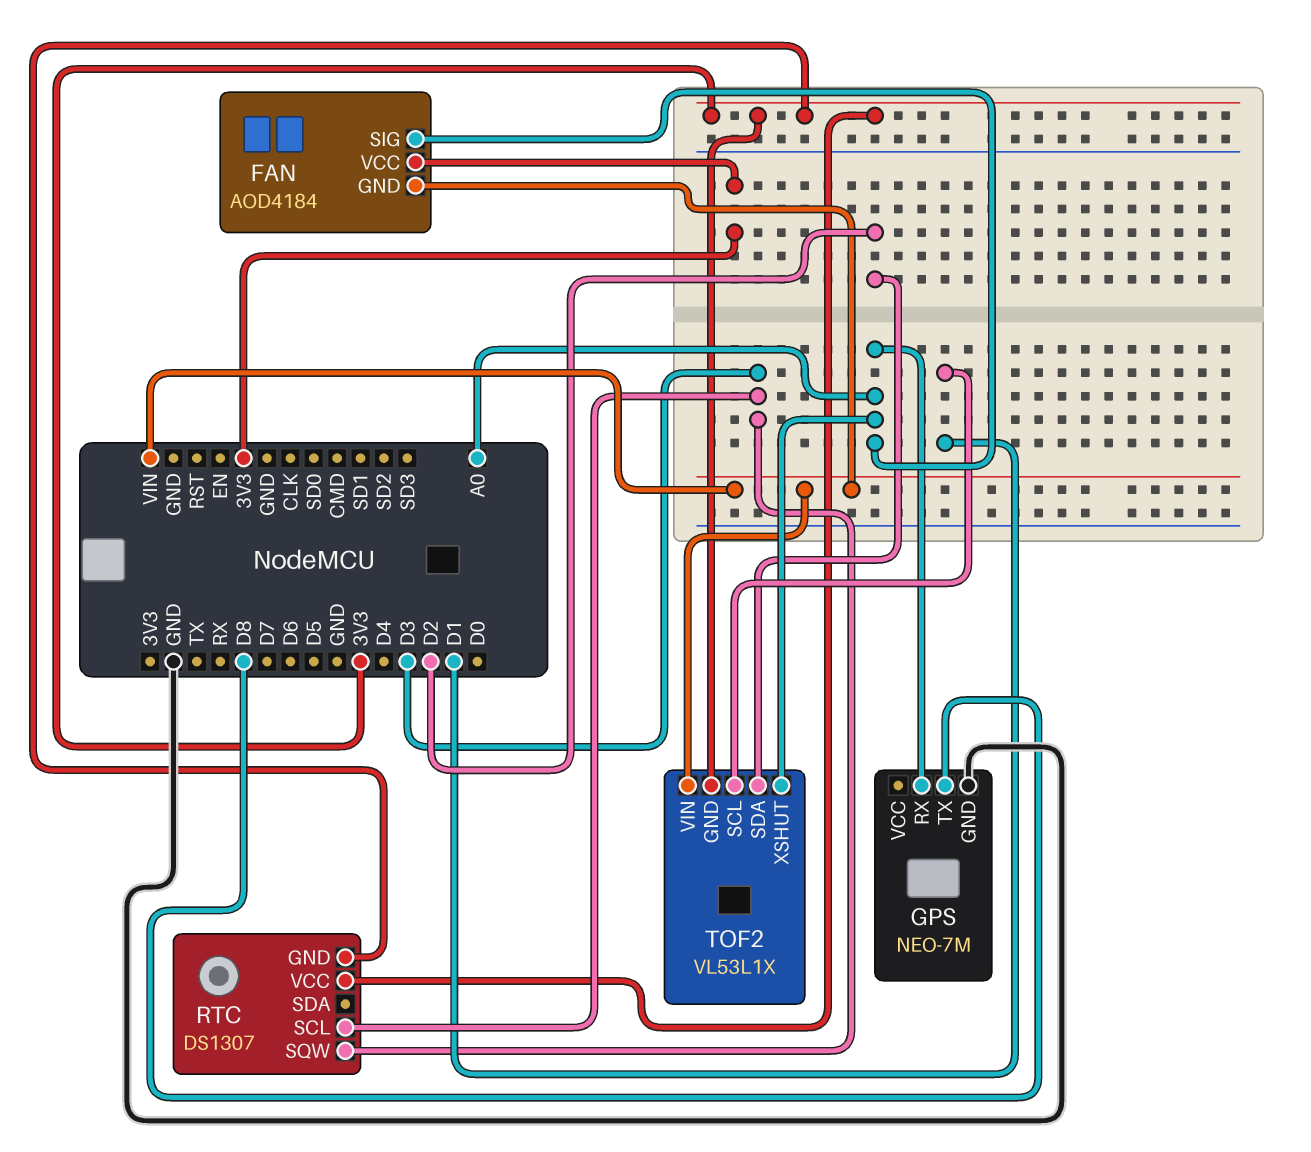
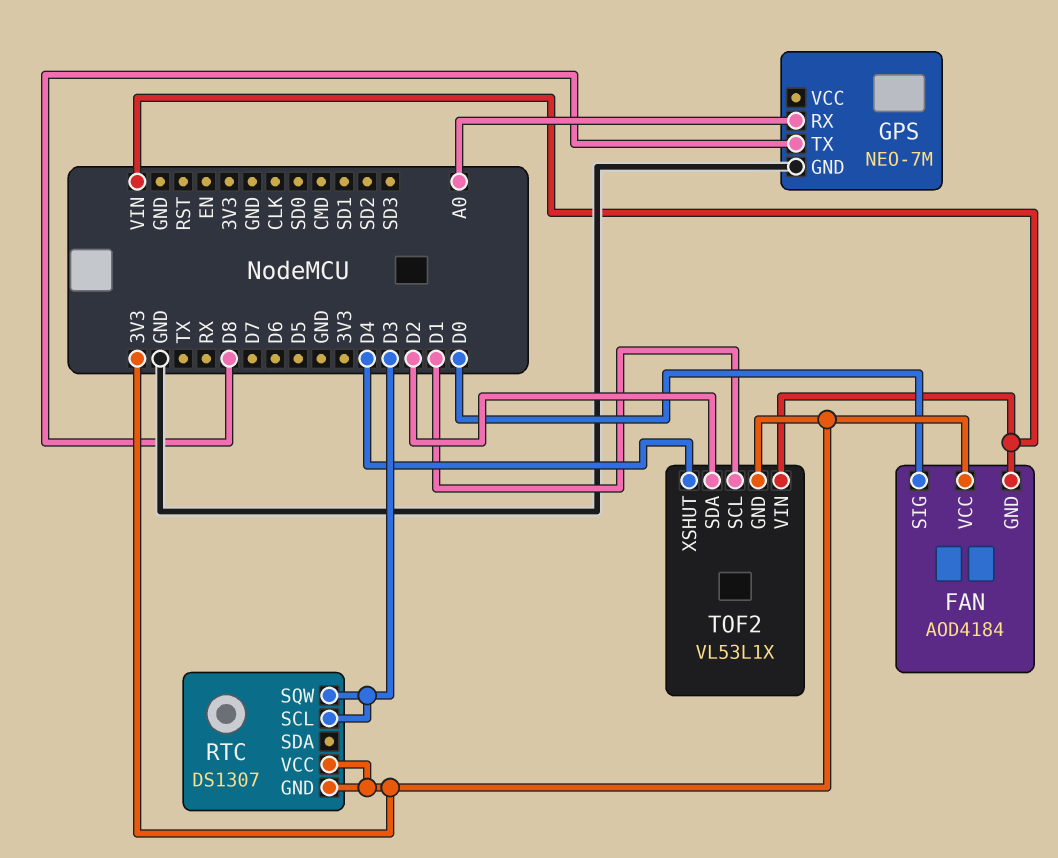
FAN pin SIG: A0 -> D0
TOF2 pin XSHUT: A0 -> D4

